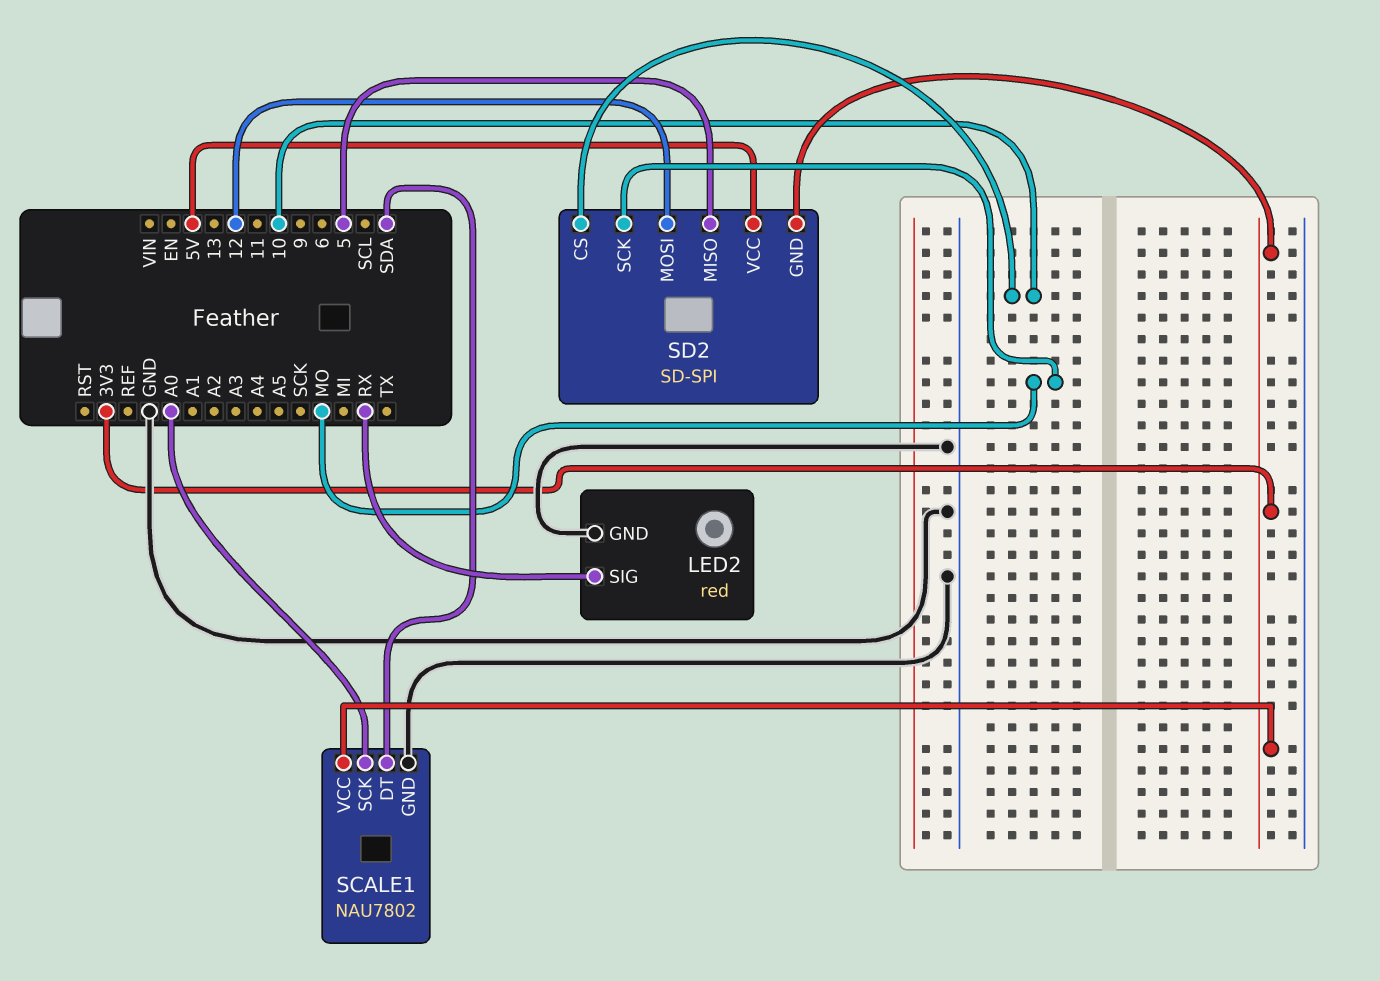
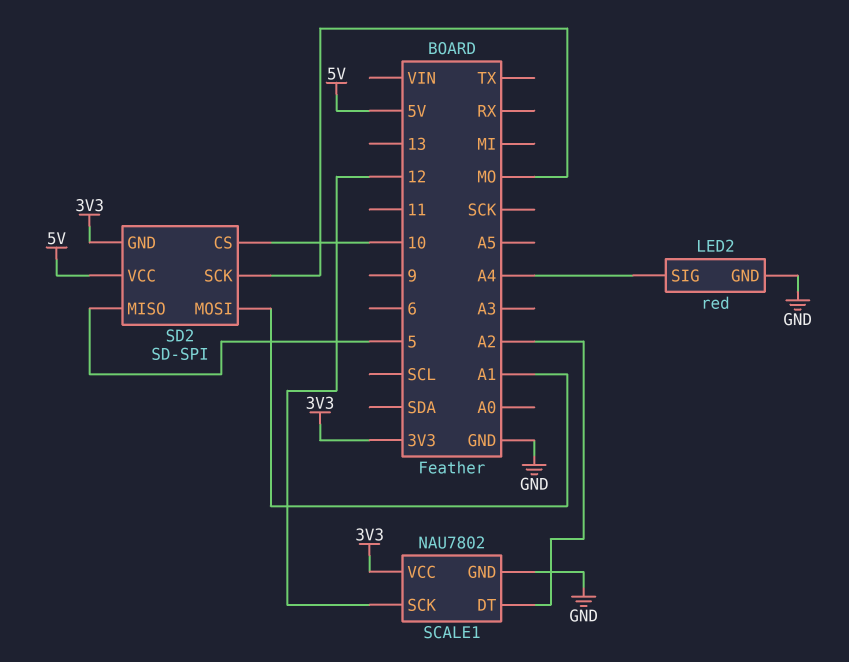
LED2 pin SIG: RX -> A4
SCALE1 pin DT: SDA -> A2
SCALE1 pin SCK: A0 -> 12
SD2 pin MOSI: 12 -> A1

